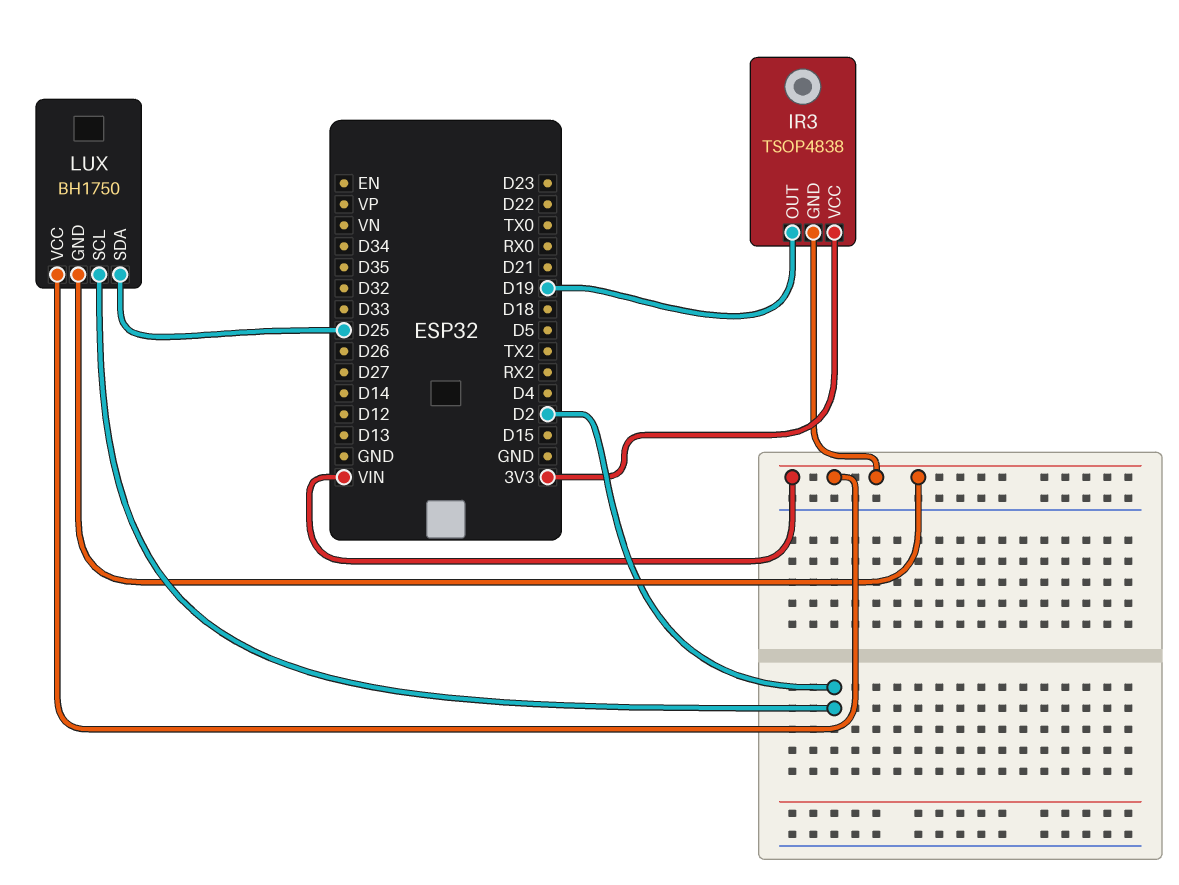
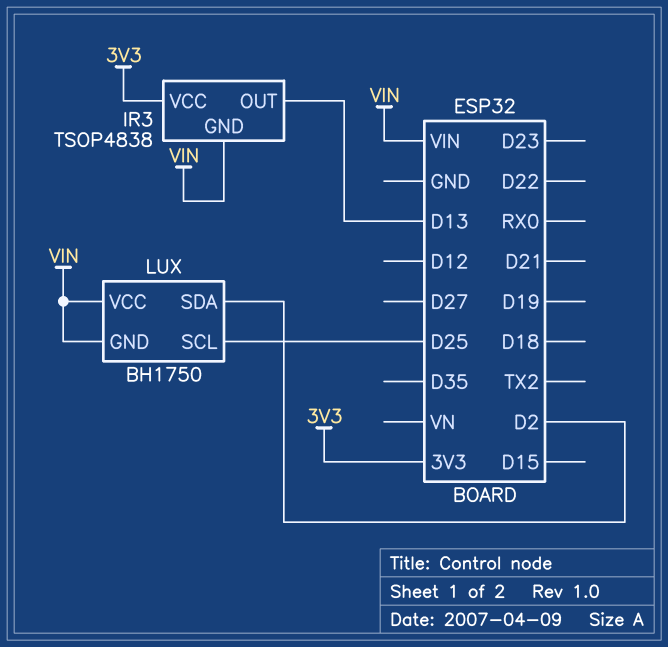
IR3 pin OUT: D19 -> D13
LUX pin SCL: D2 -> D25
LUX pin SDA: D25 -> D2

